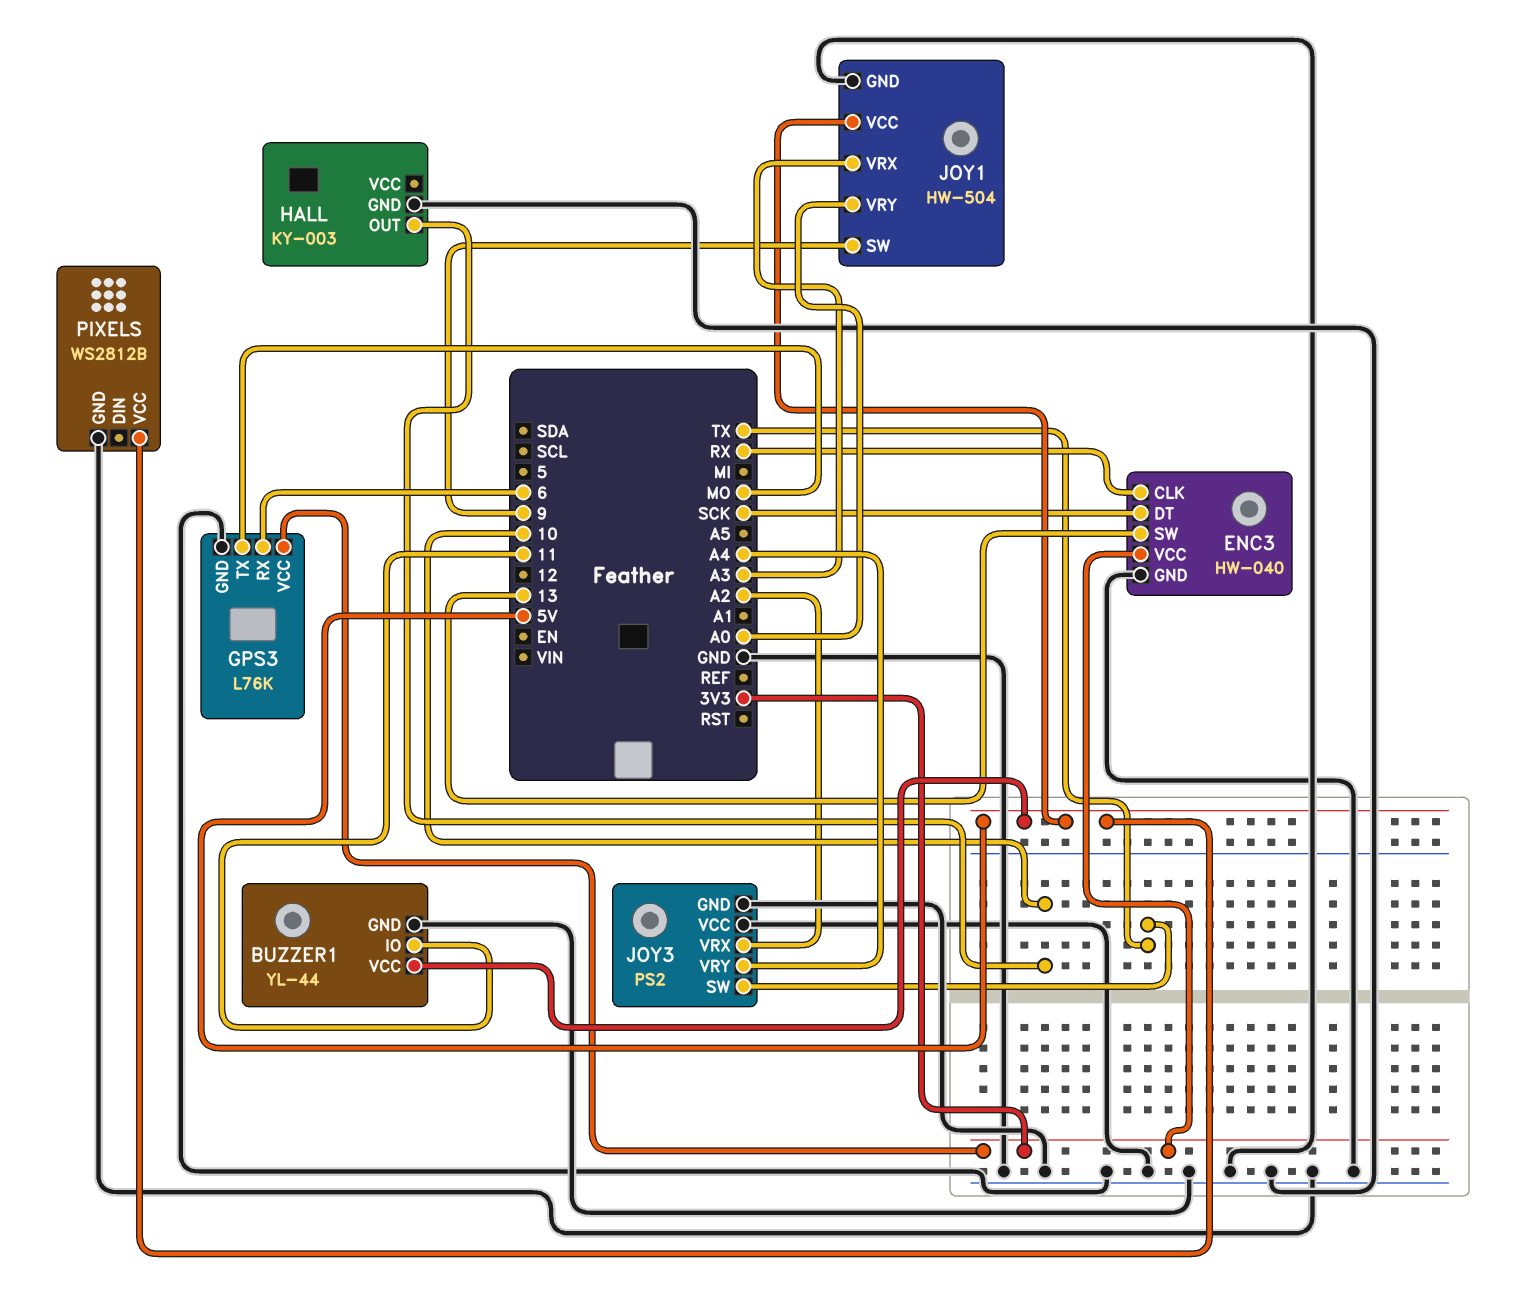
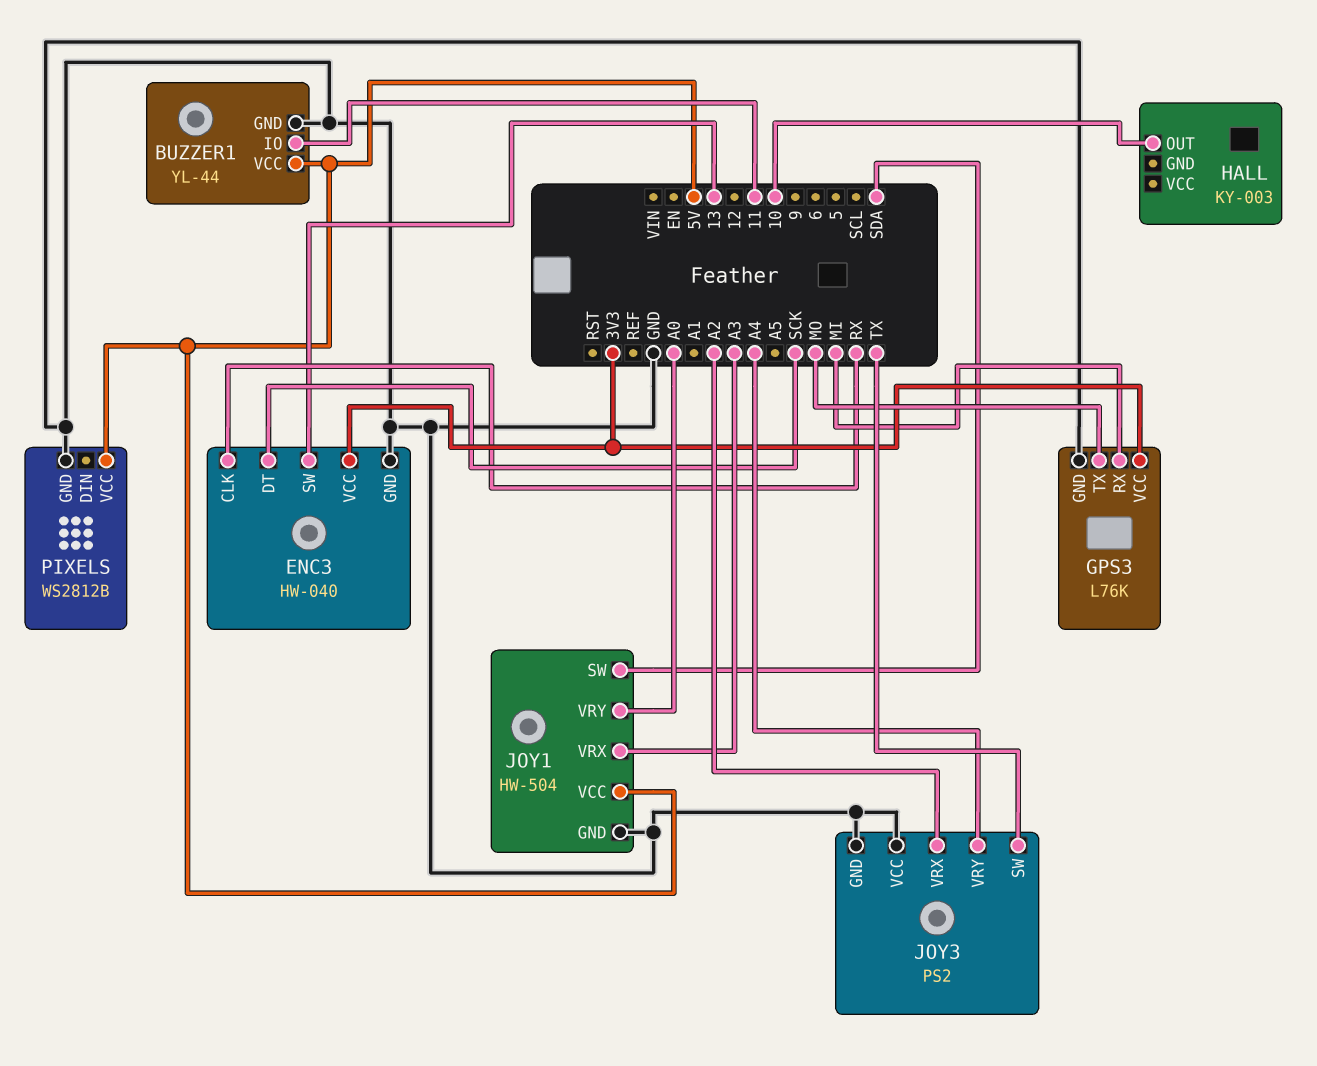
GPS3 pin RX: 6 -> MI
HALL pin GND: GND -> none
JOY1 pin SW: 9 -> SDA

